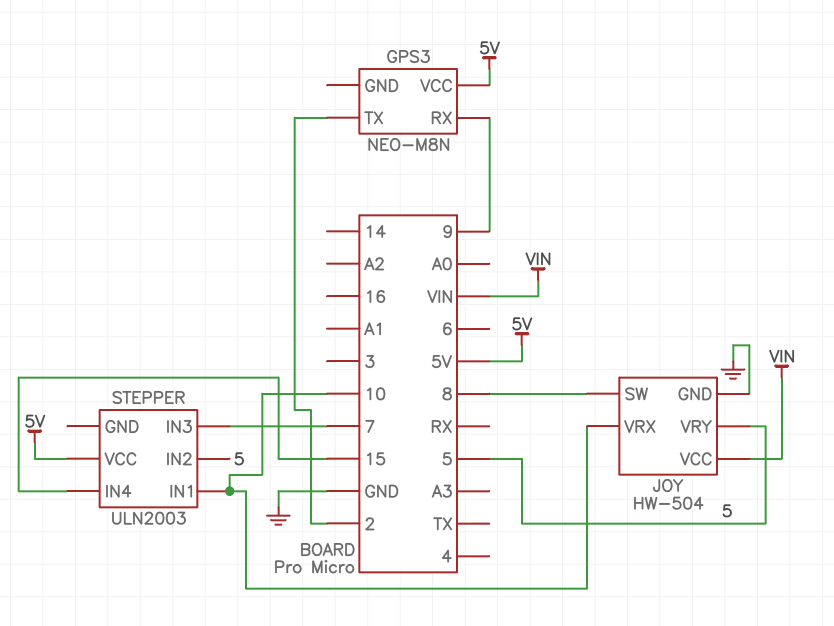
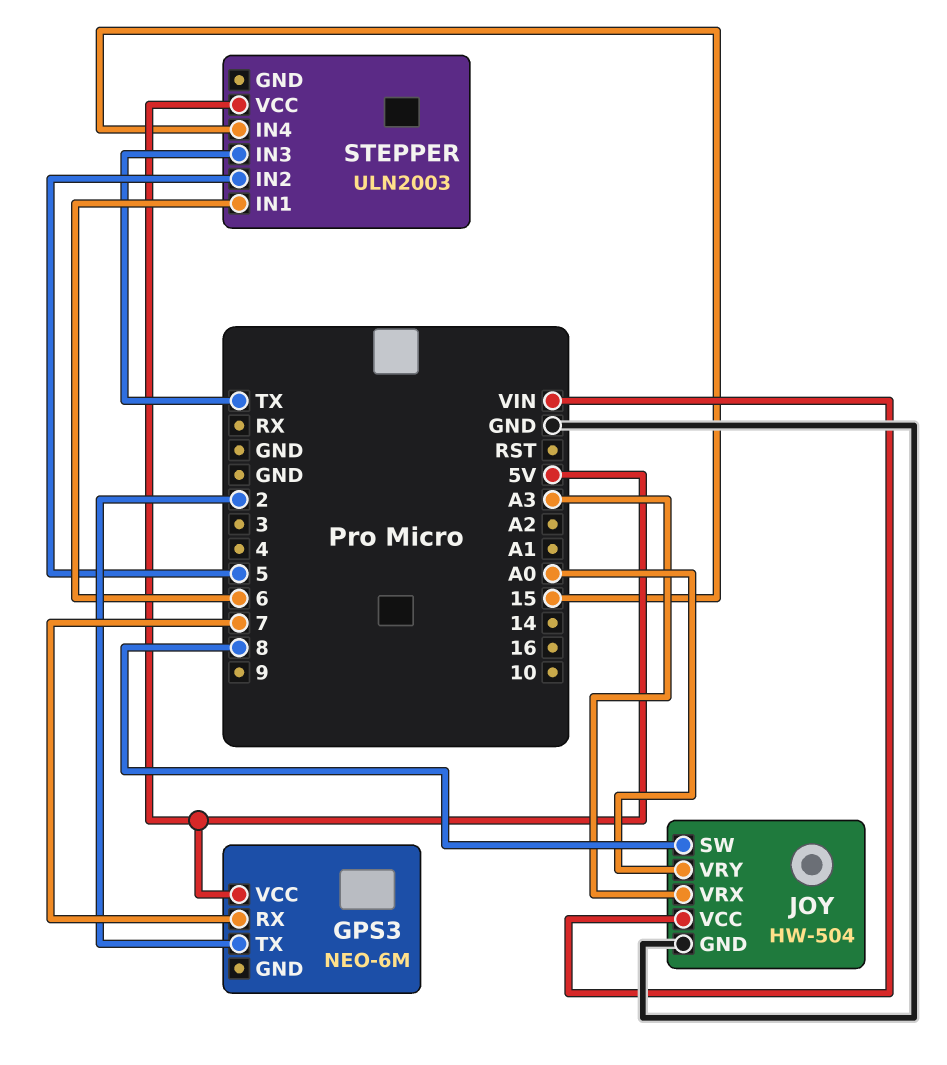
GPS3: NEO-M8N -> NEO-6M
GPS3 pin RX: 9 -> 7
JOY pin VRX: 10 -> A3
JOY pin VRY: 5 -> A0
STEPPER pin IN1: 10 -> 6
STEPPER pin IN3: 7 -> TX

